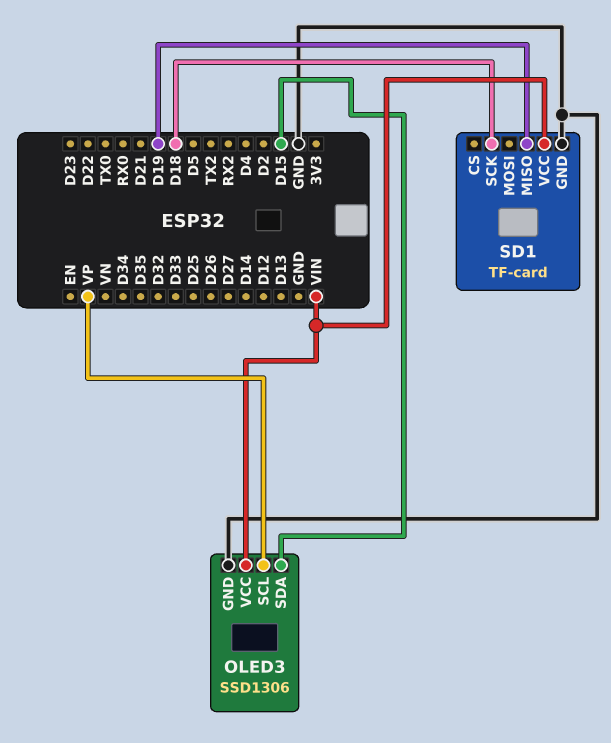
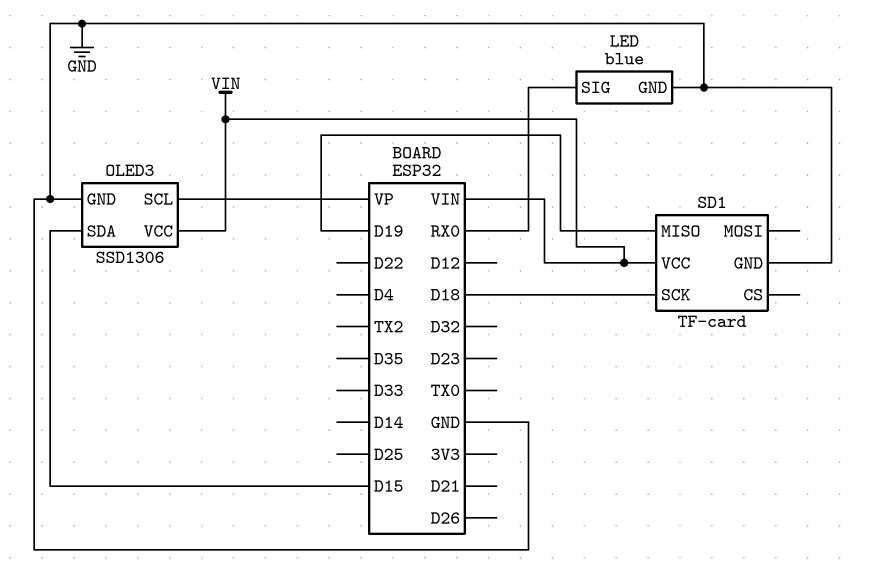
LED: none -> blue
LED pin GND: none -> GND
LED pin SIG: none -> RX0

